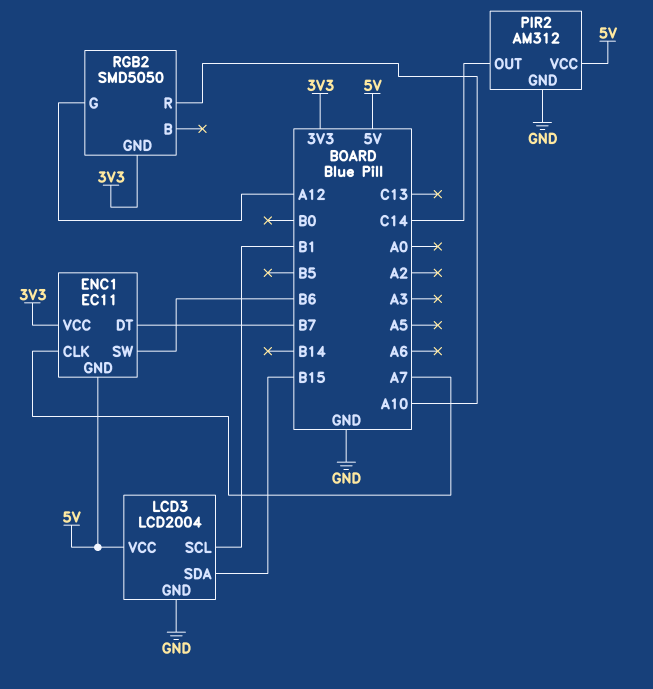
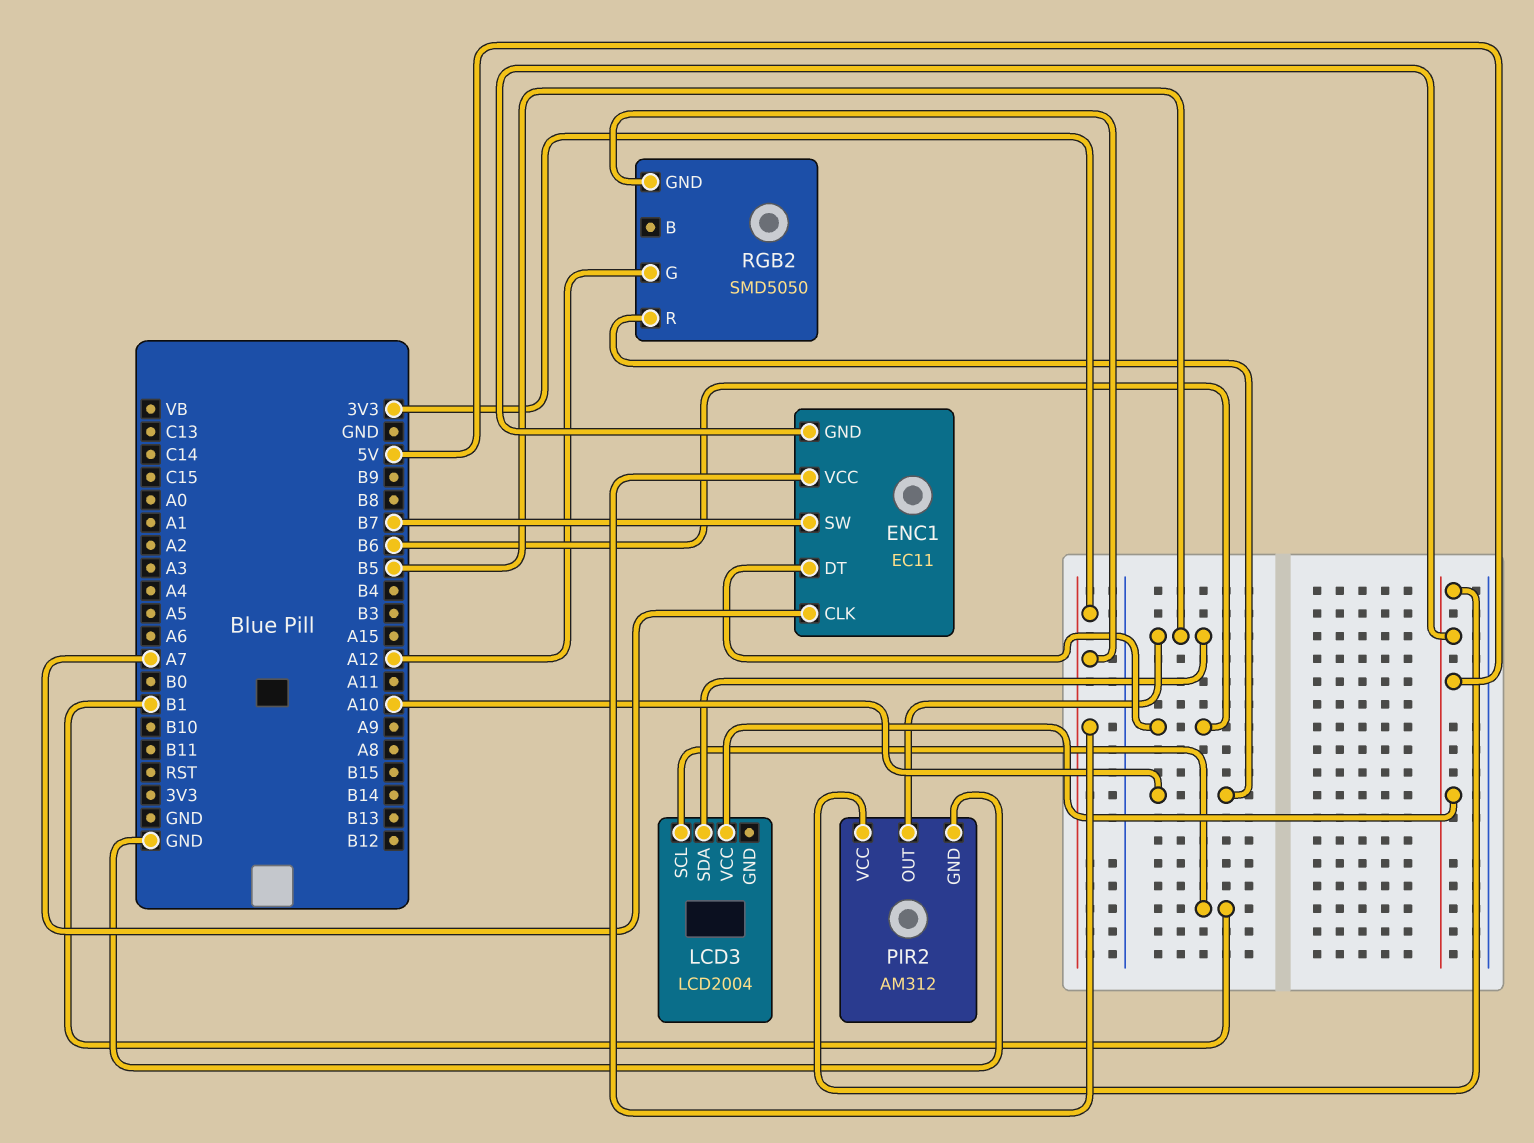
ENC1 pin DT: B7 -> B6
ENC1 pin SW: B6 -> B7
LCD3 pin GND: GND -> none
LCD3 pin SDA: B15 -> B5
PIR2 pin OUT: C14 -> B5

